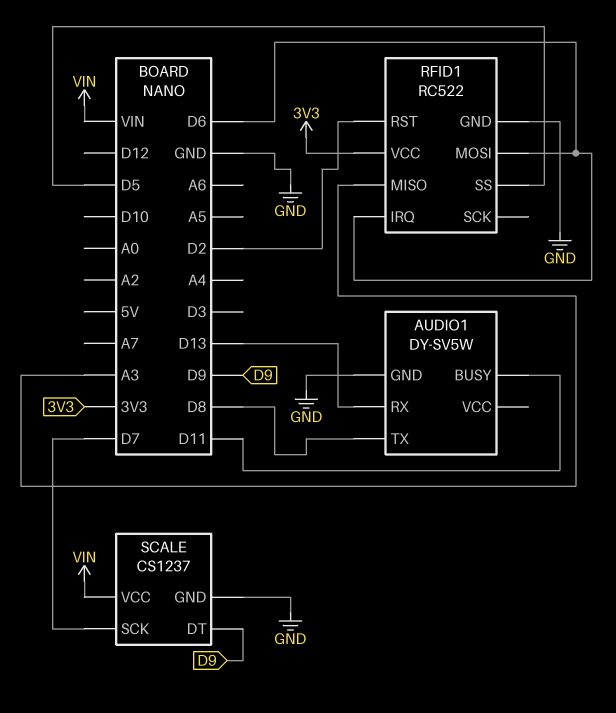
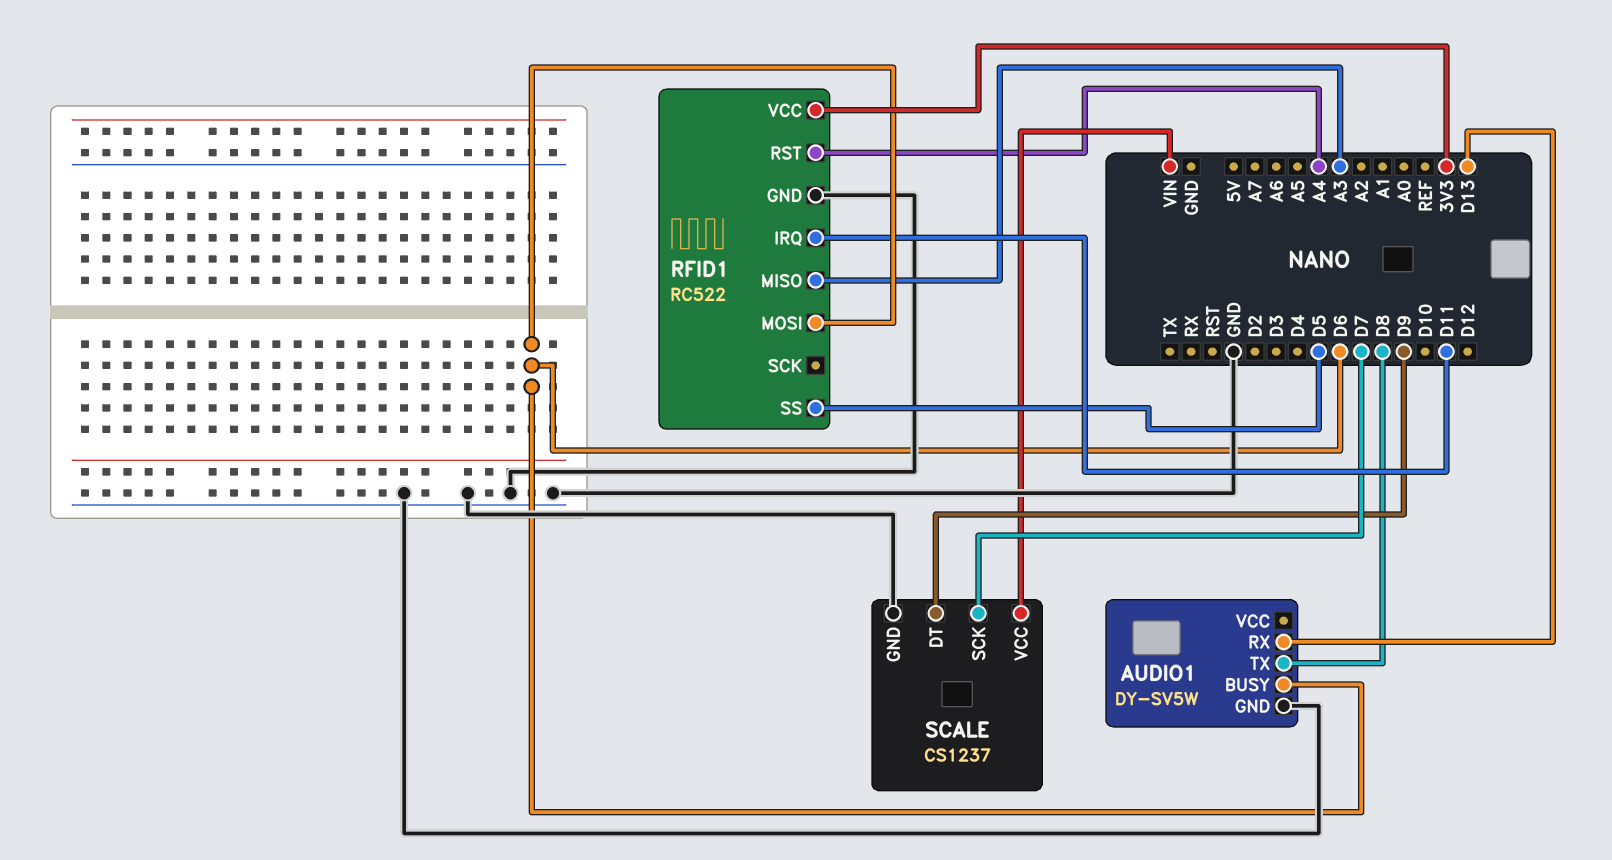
AUDIO1 pin BUSY: D11 -> D6
RFID1 pin IRQ: D6 -> D11
RFID1 pin RST: D2 -> A4

